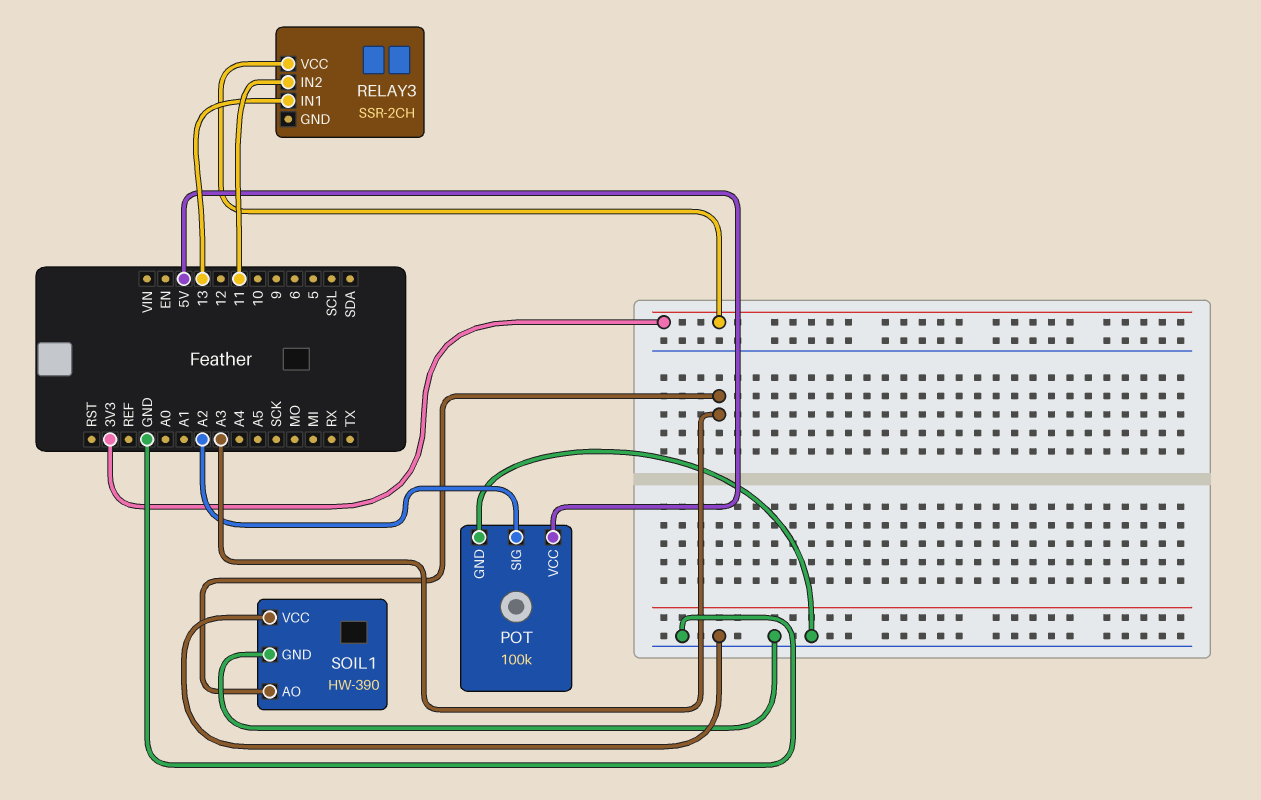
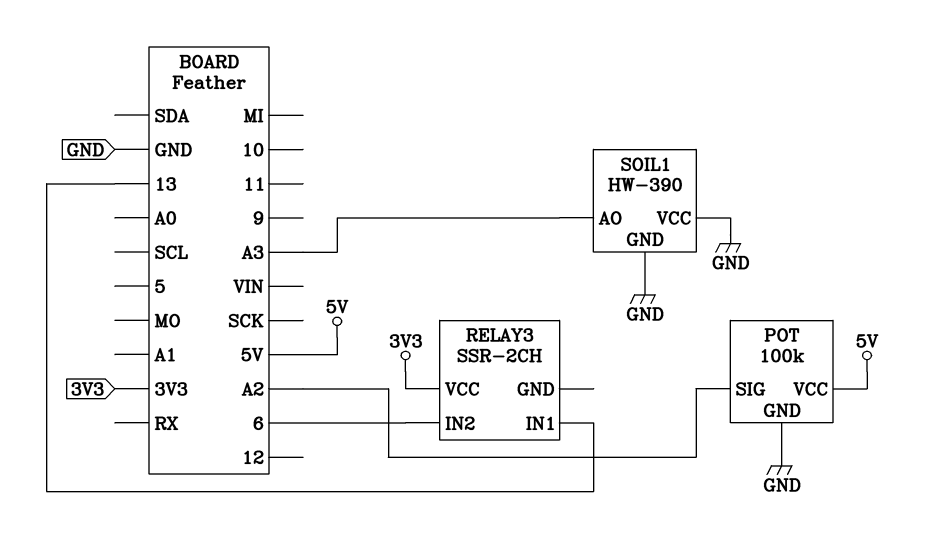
RELAY3 pin IN2: 11 -> 6

